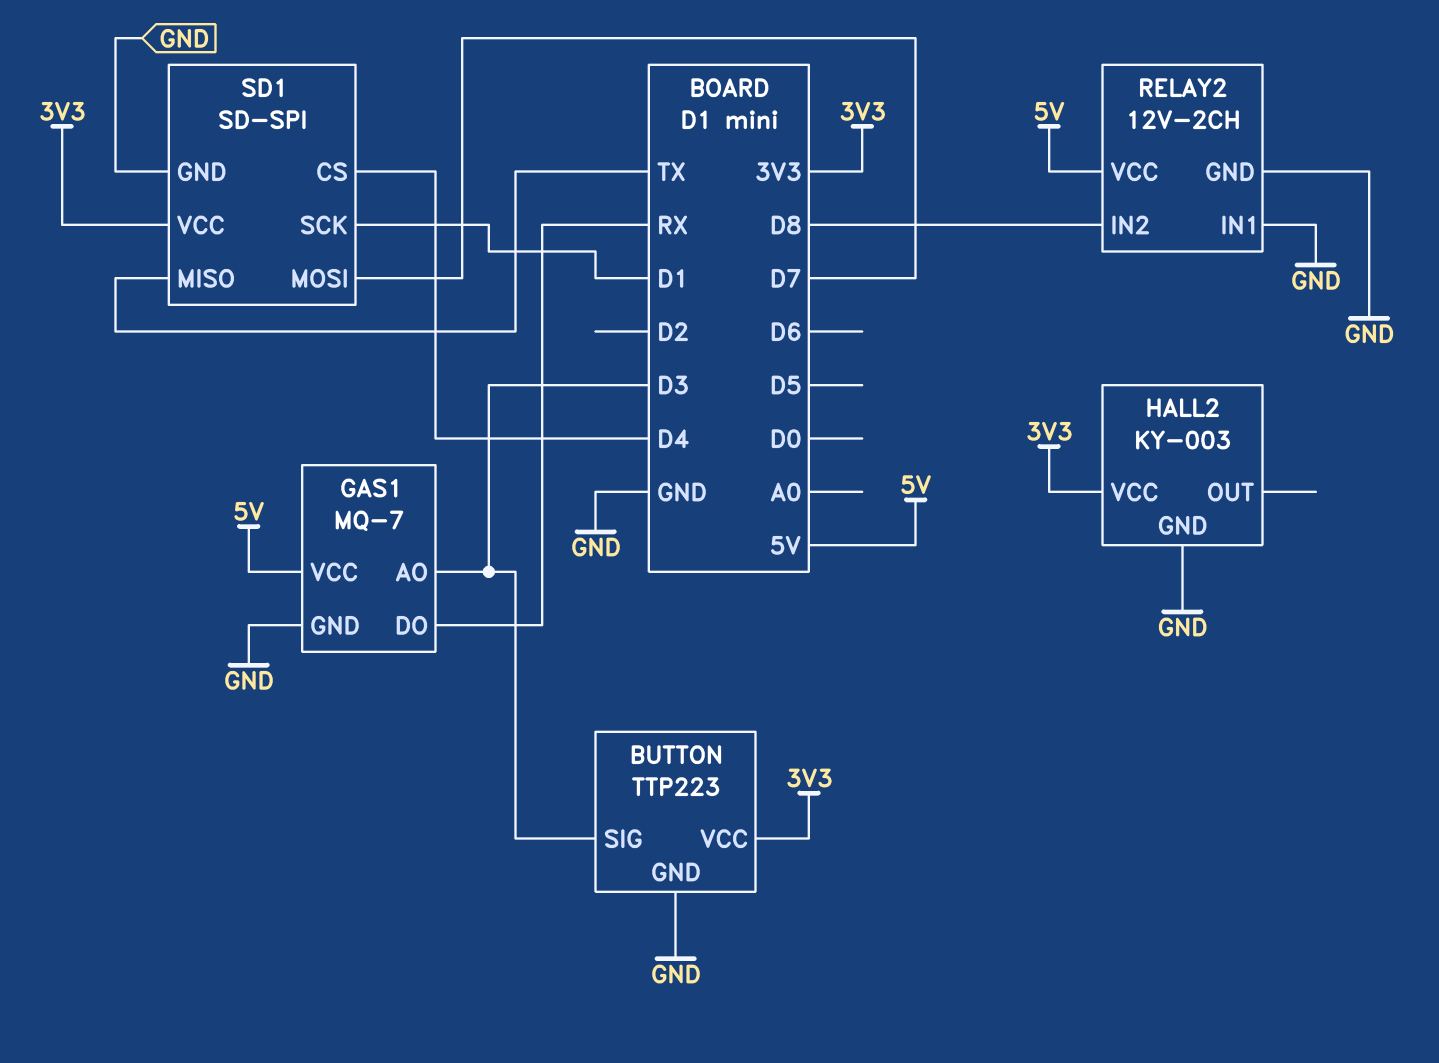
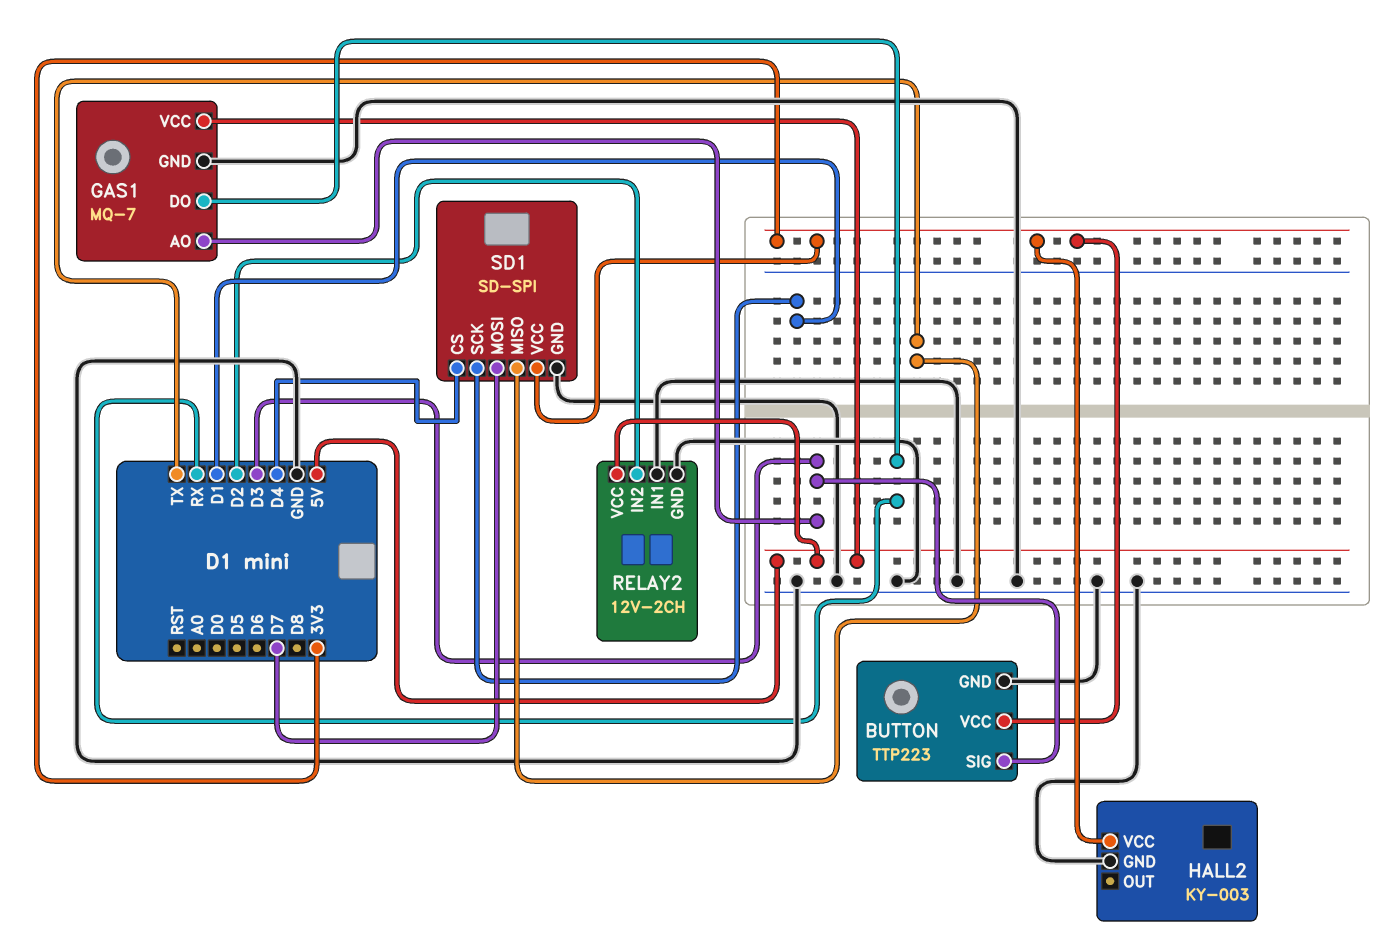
RELAY2 pin IN2: D8 -> D2

